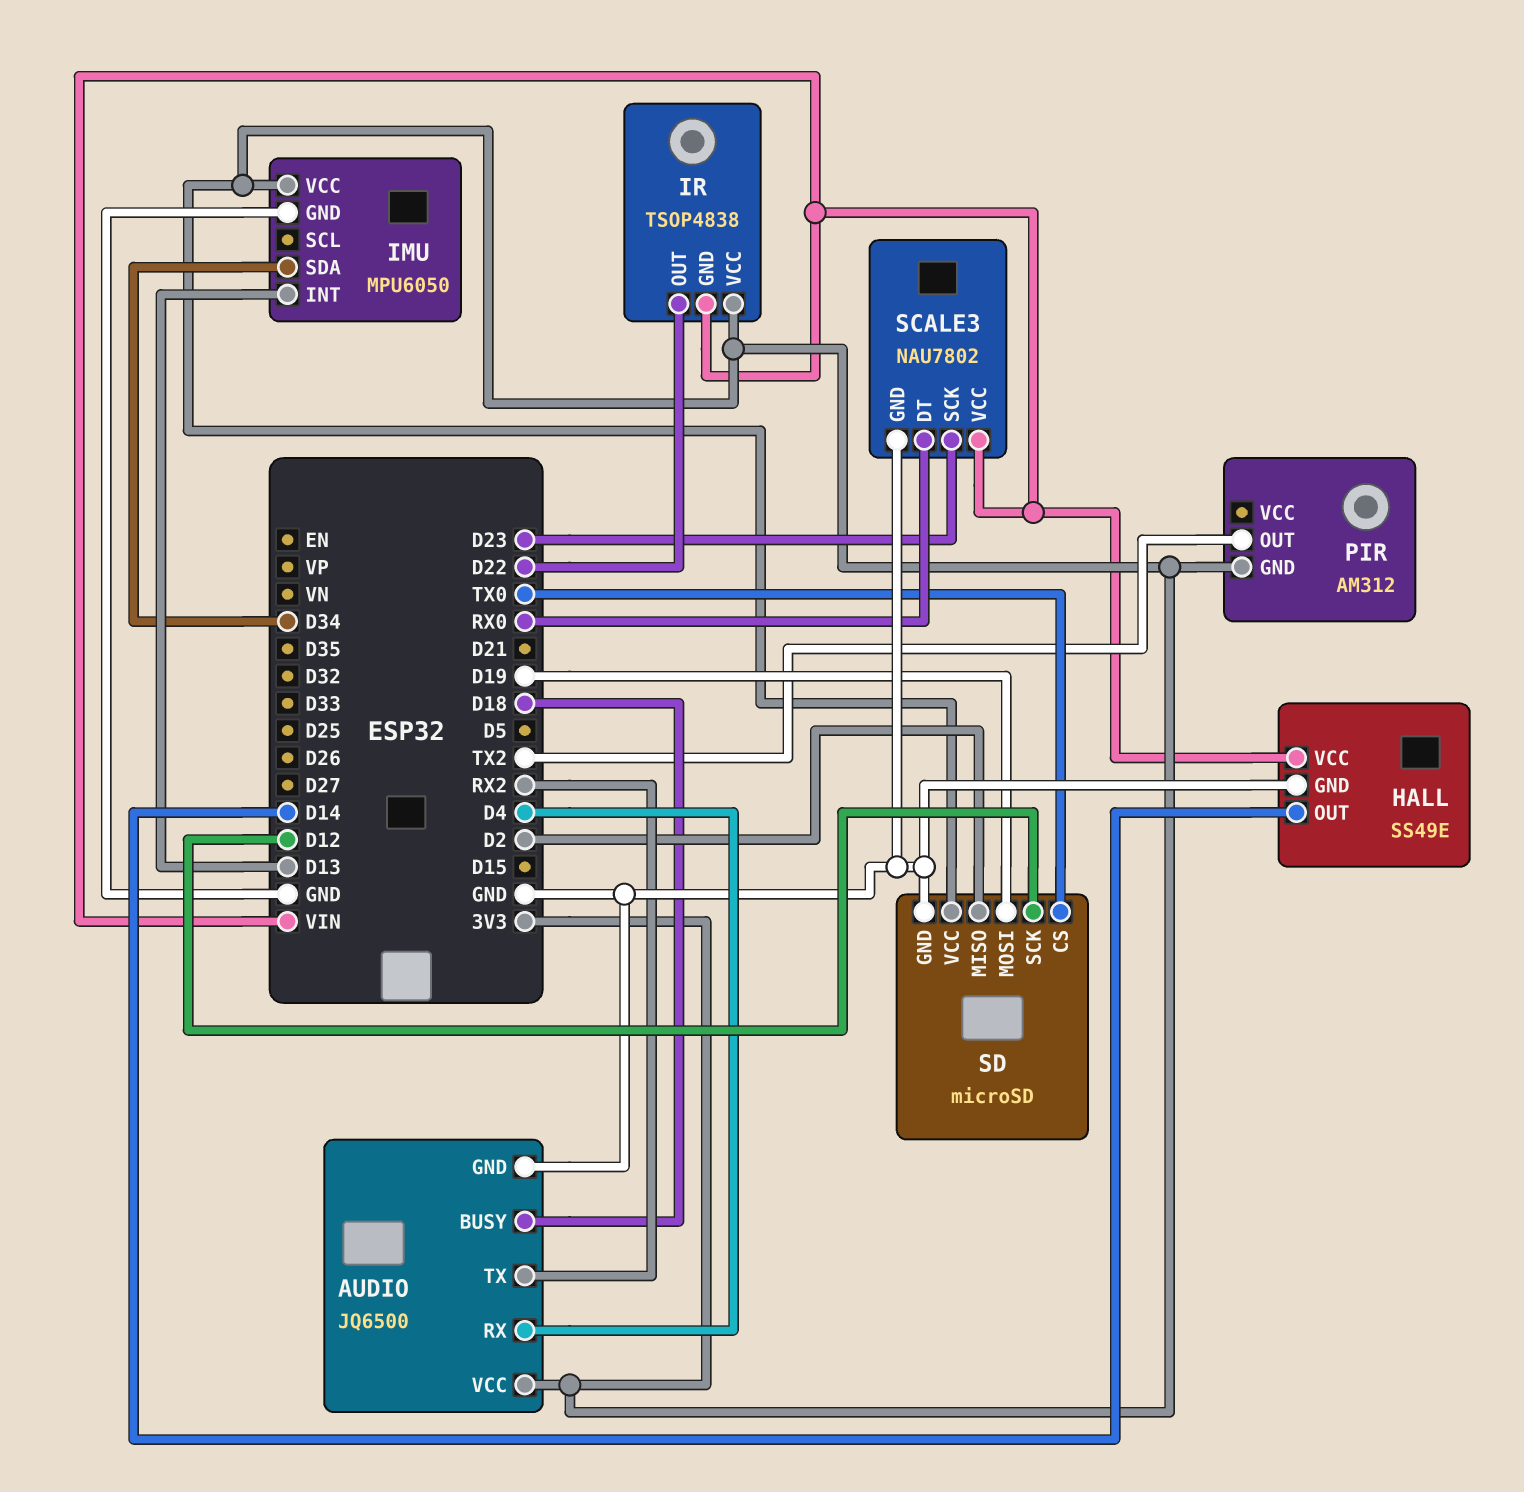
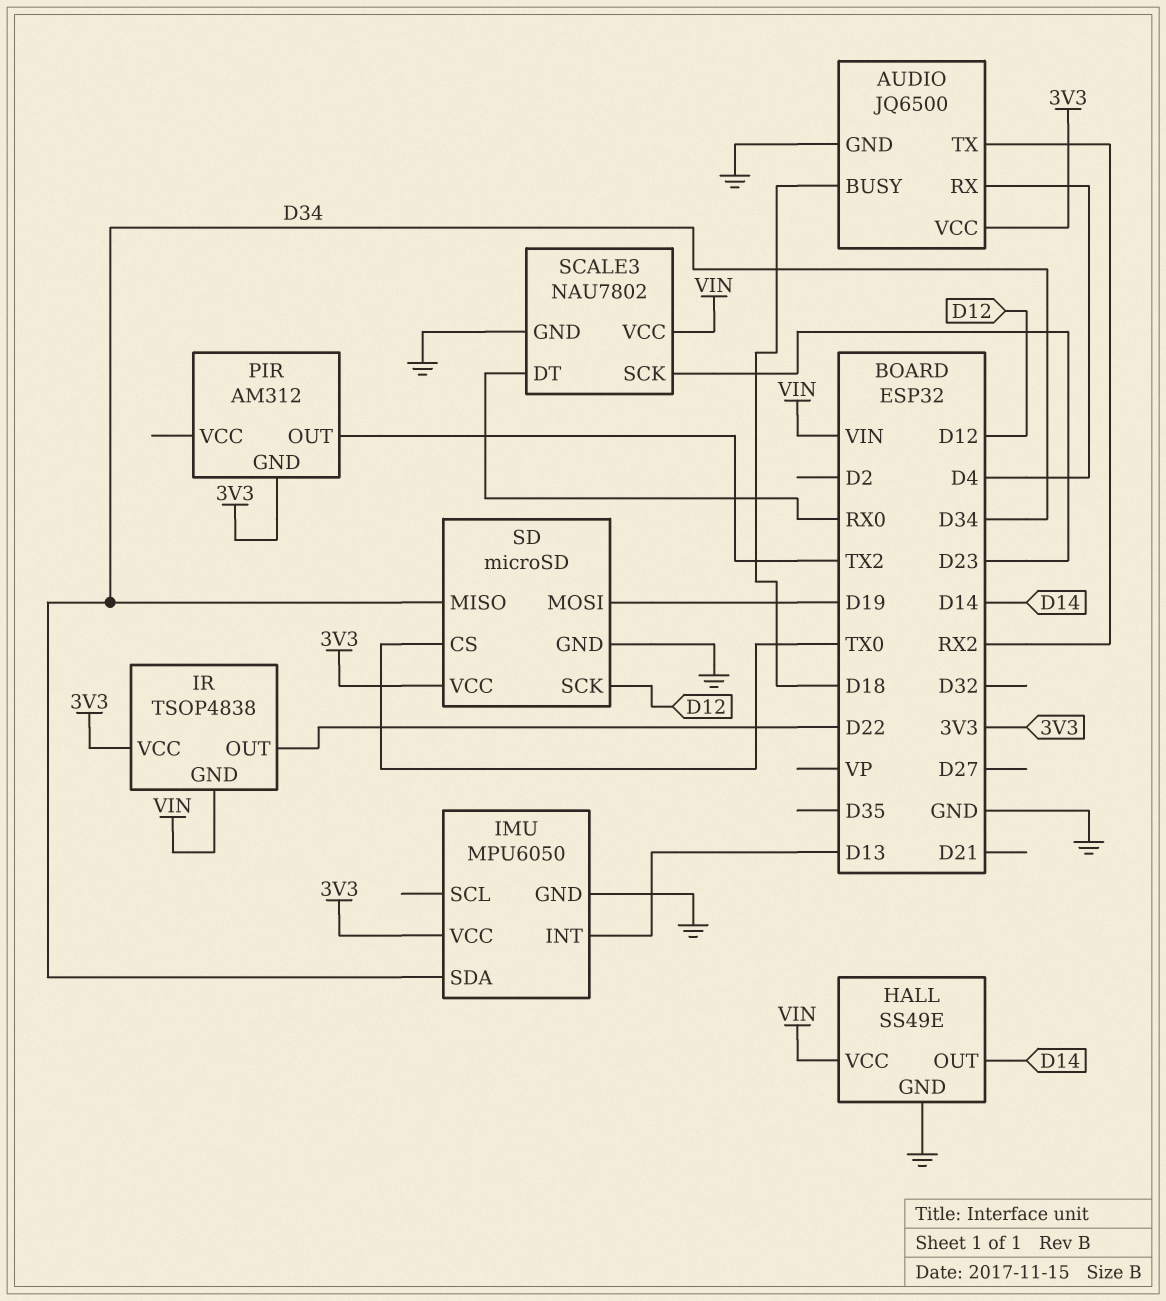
SD pin MISO: D2 -> D34

